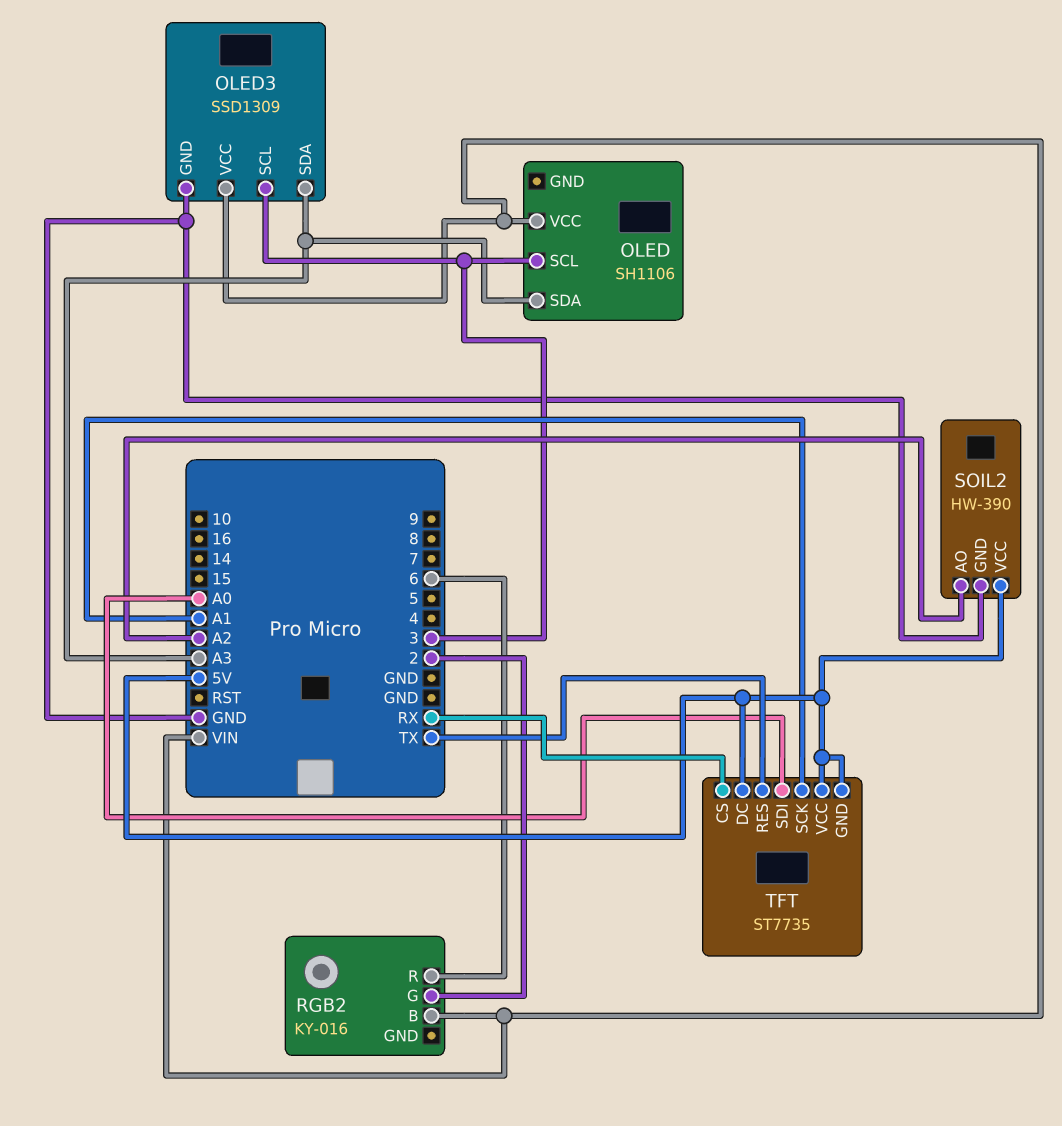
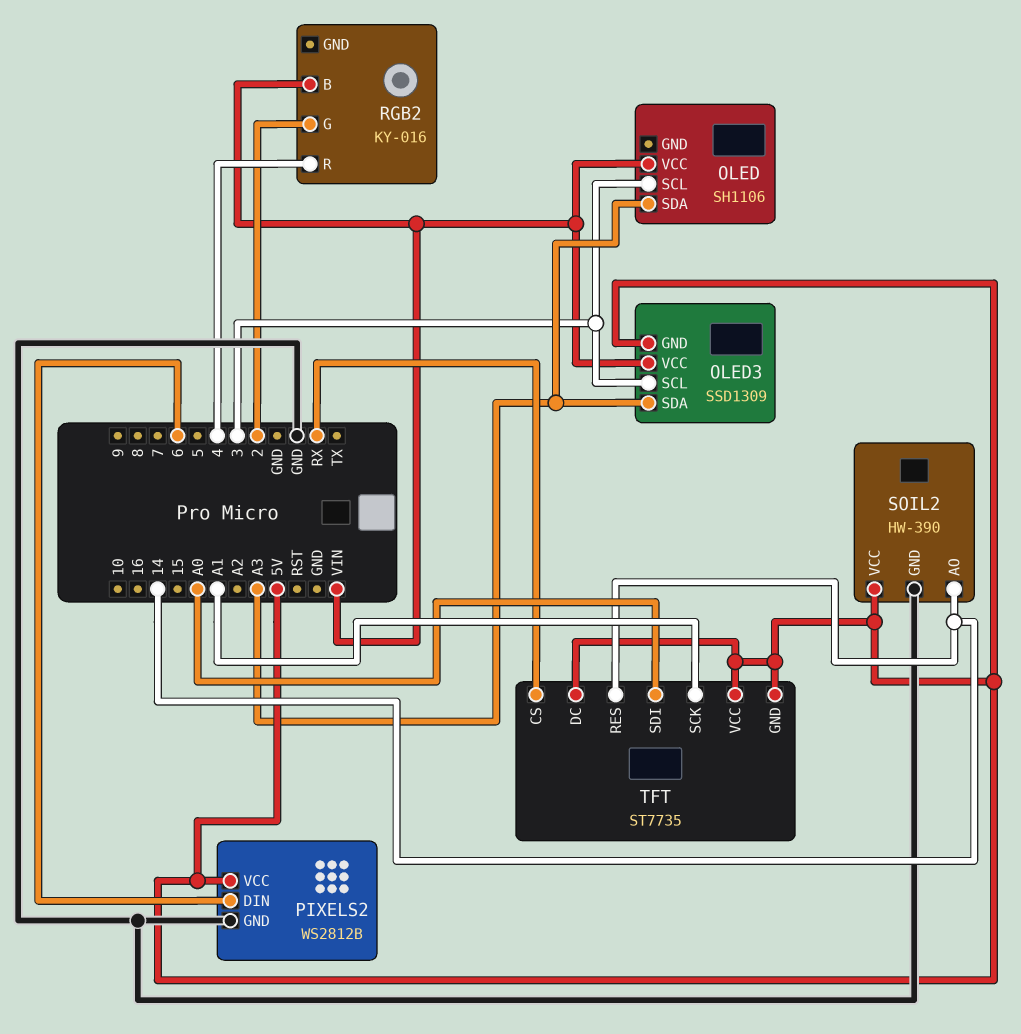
OLED3 pin GND: GND -> 5V
PIXELS2: none -> WS2812B
PIXELS2 pin DIN: none -> 6
PIXELS2 pin GND: none -> GND
PIXELS2 pin VCC: none -> 5V
RGB2 pin R: 6 -> 4
SOIL2 pin AO: A2 -> 14
TFT pin RES: TX -> 14

